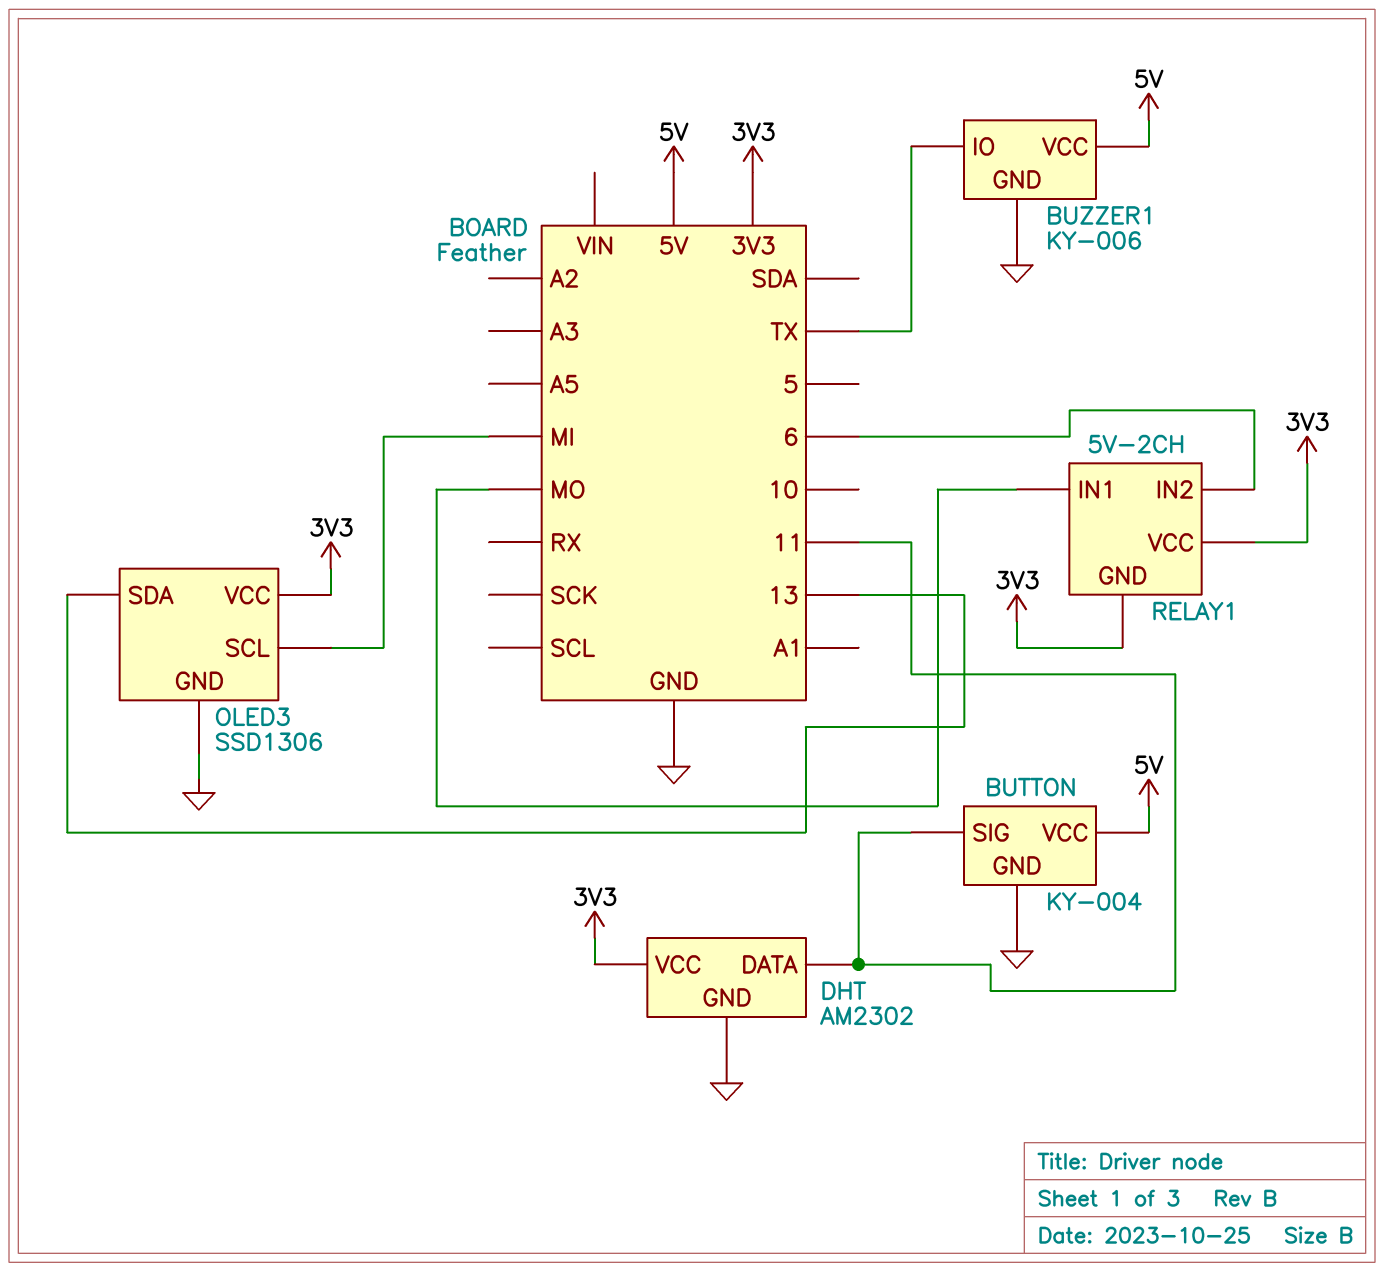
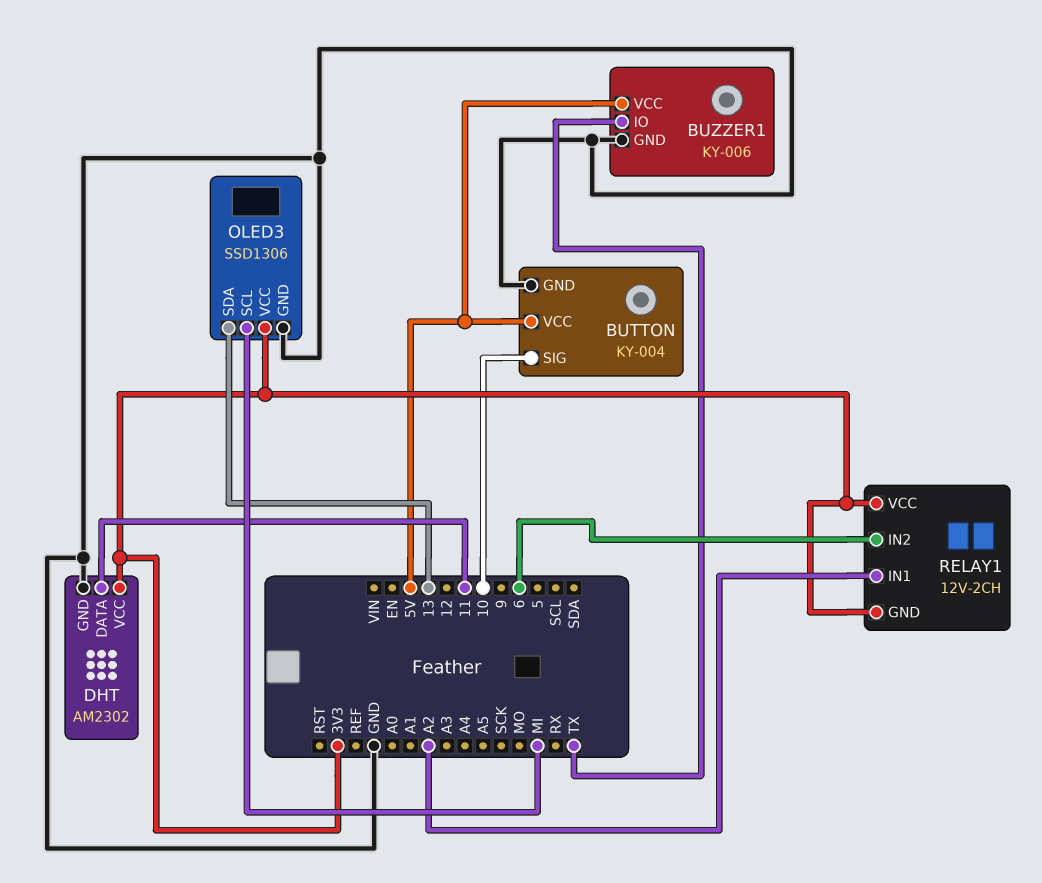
BUTTON pin SIG: 11 -> 10
RELAY1: 5V-2CH -> 12V-2CH
RELAY1 pin IN1: MO -> A2

